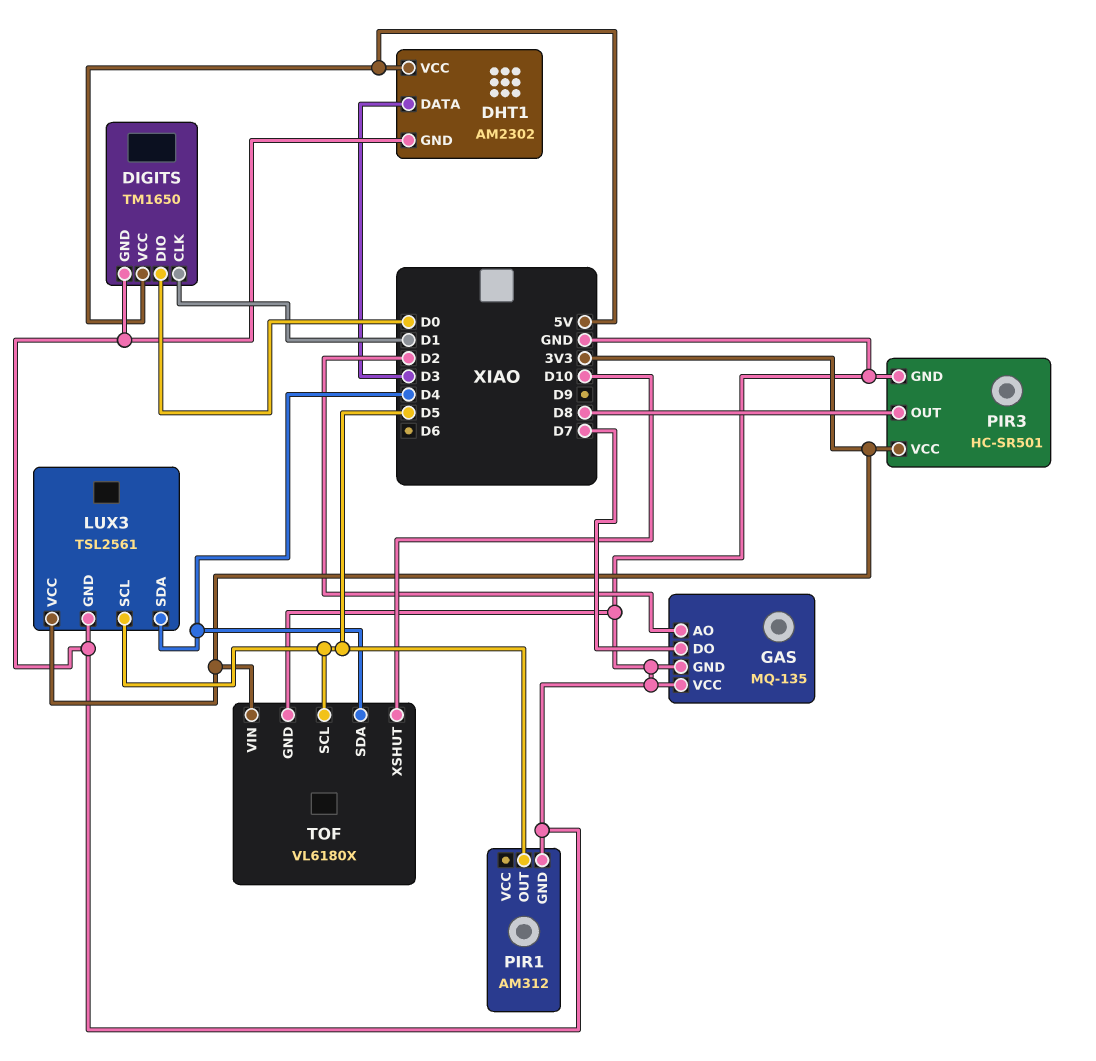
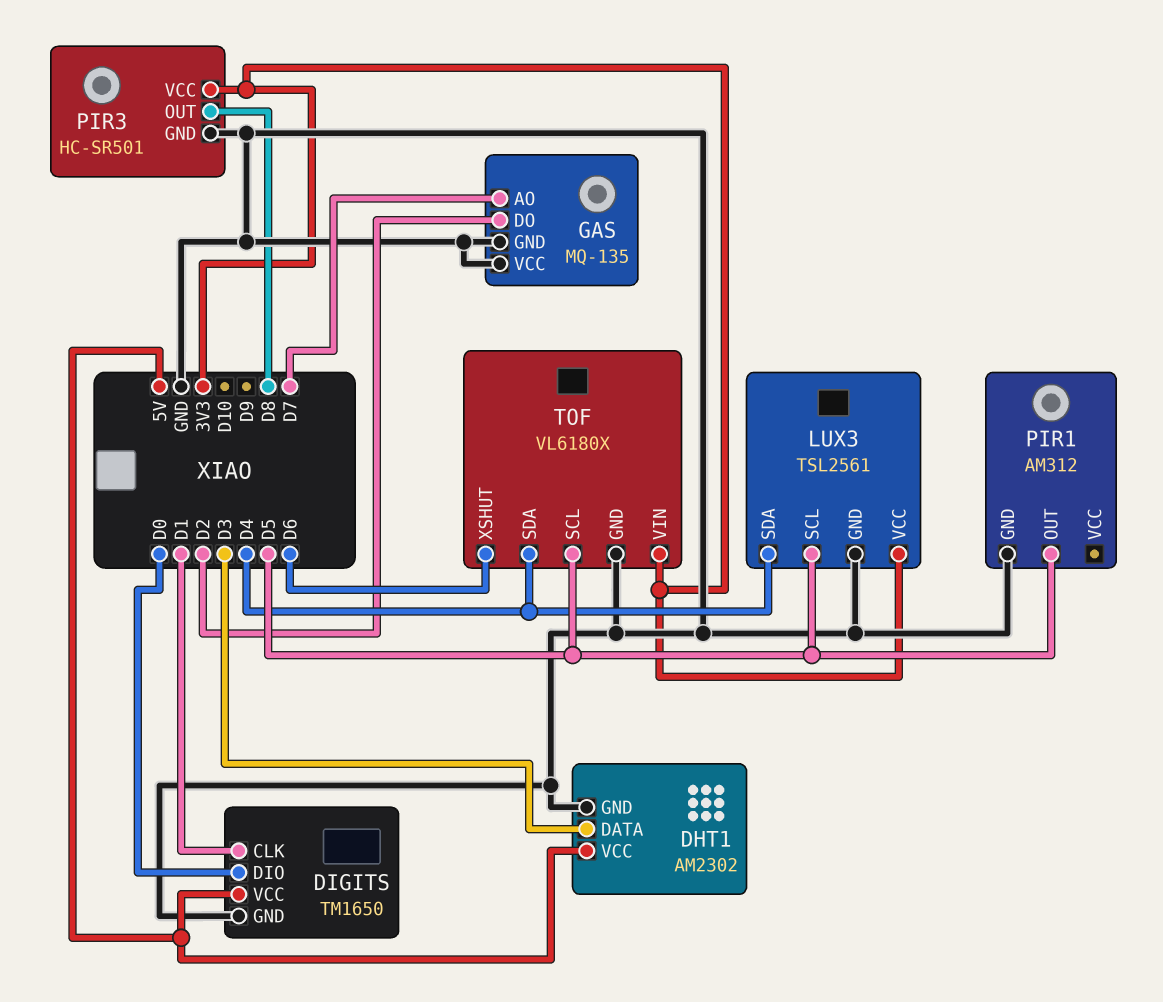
GAS pin AO: D2 -> D7
GAS pin DO: D7 -> D2
TOF pin XSHUT: D10 -> D6

